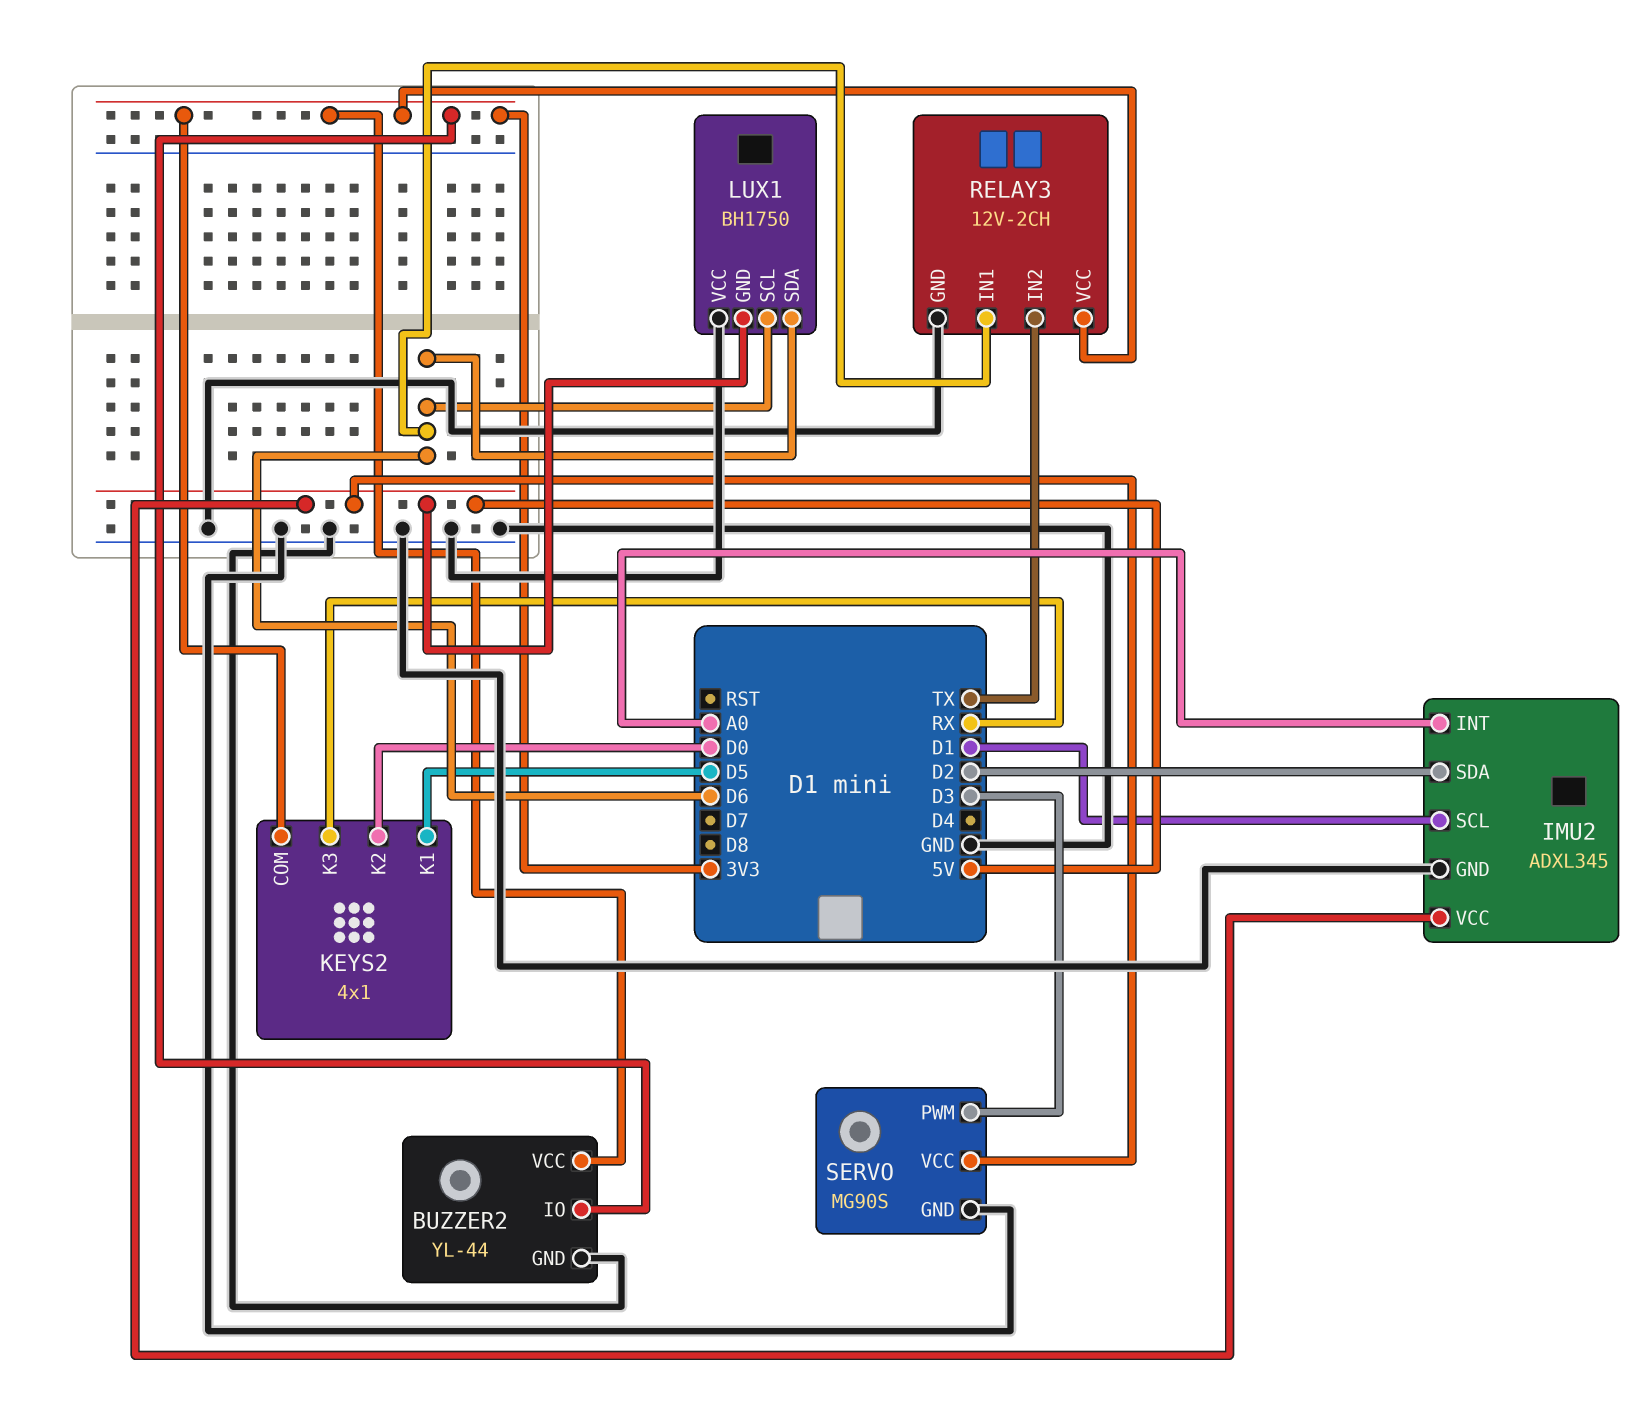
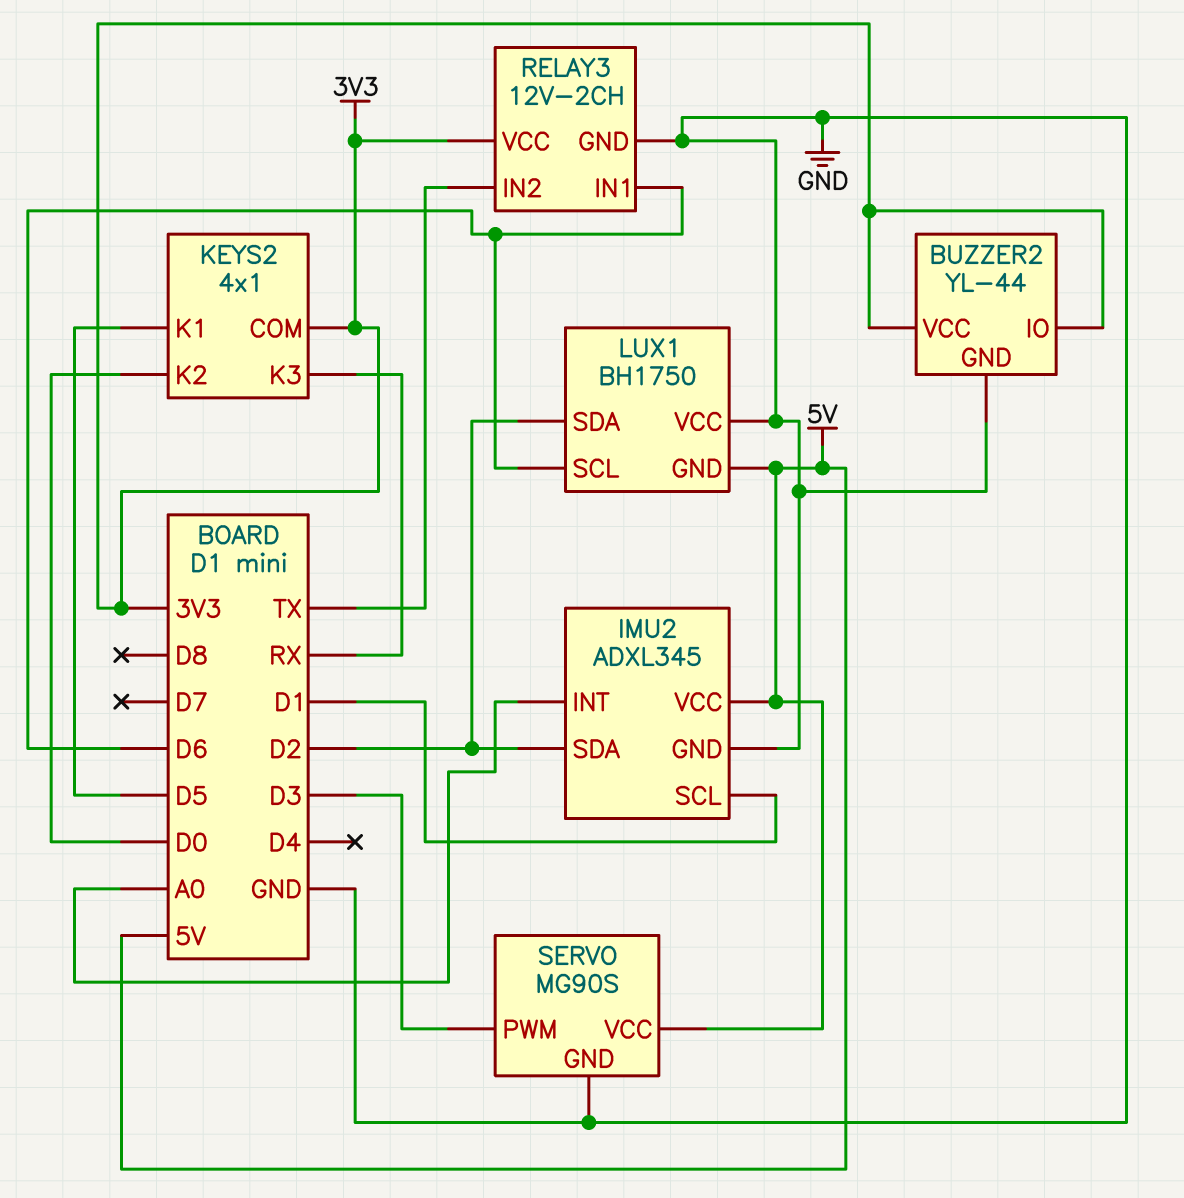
LUX1 pin SDA: D6 -> D2

